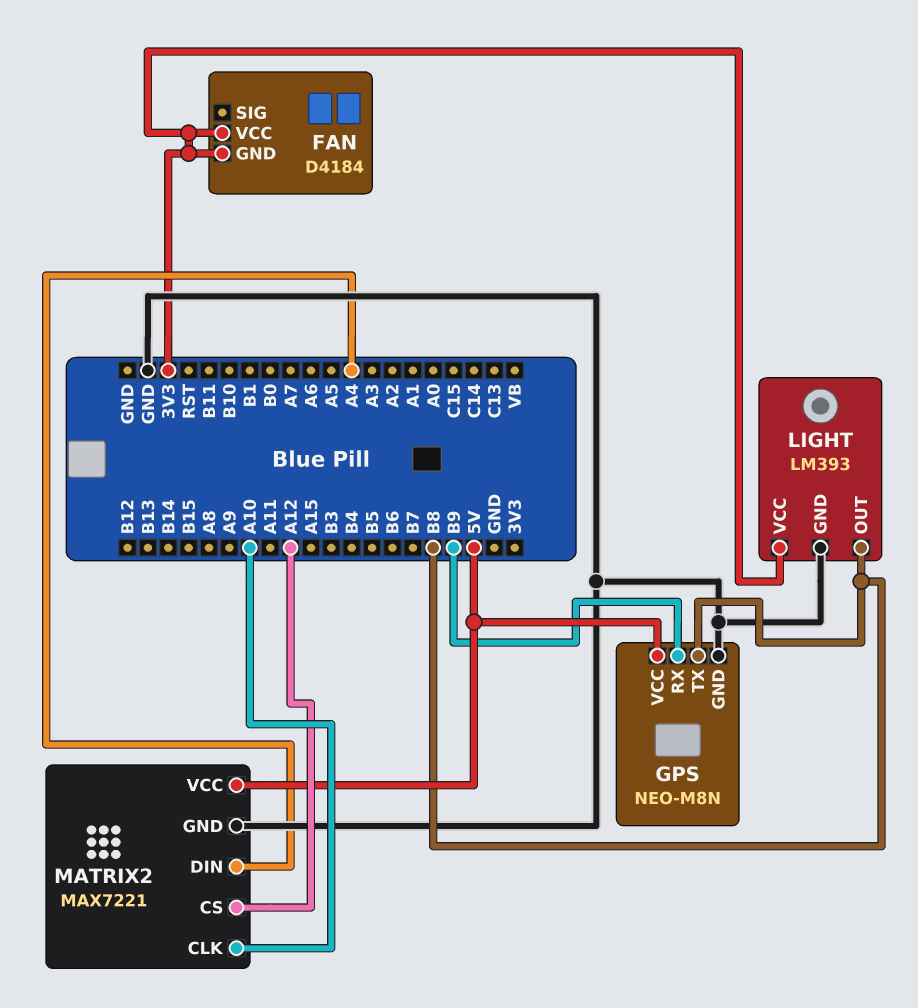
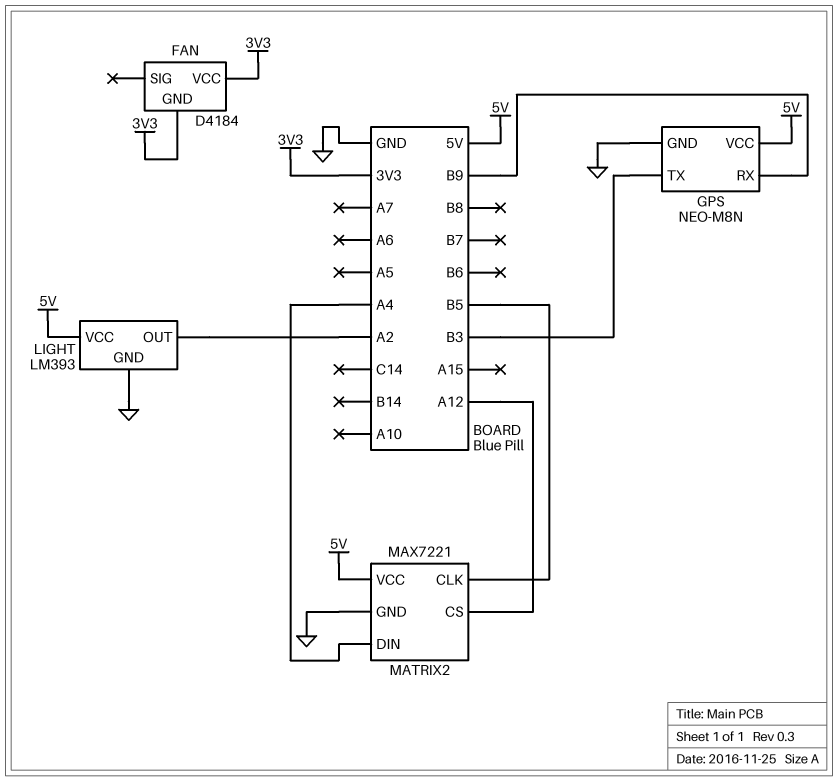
GPS pin TX: B8 -> B3
LIGHT pin OUT: B8 -> A2
LIGHT pin VCC: 3V3 -> 5V
MATRIX2 pin CLK: A10 -> B5

